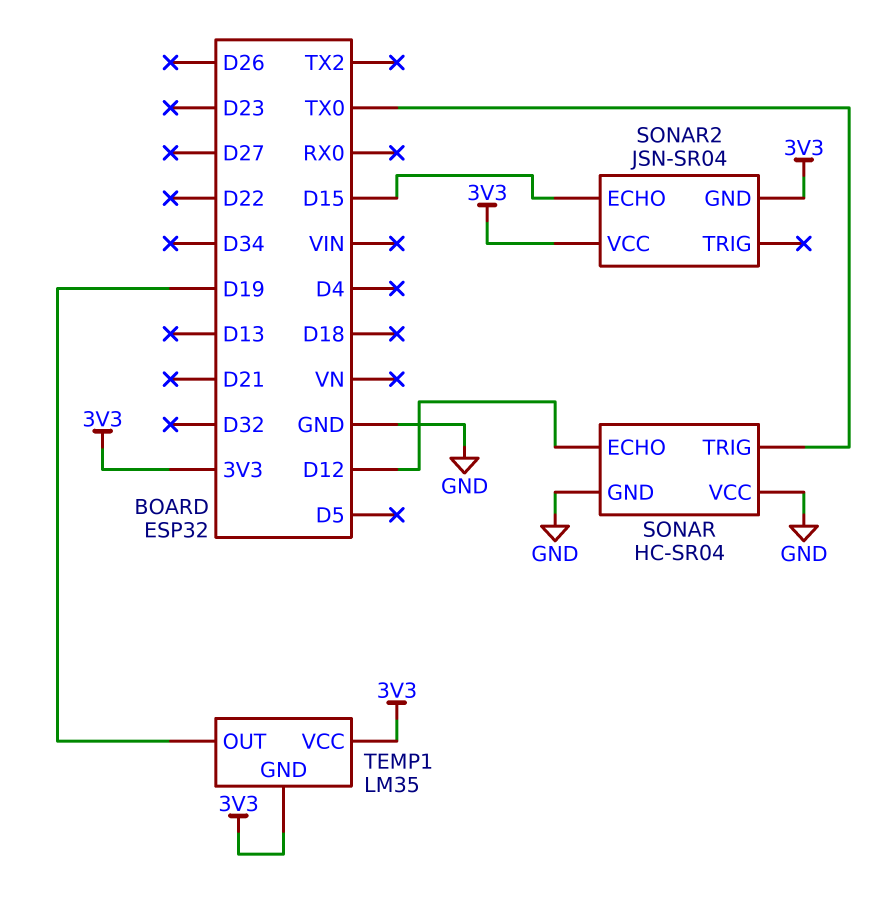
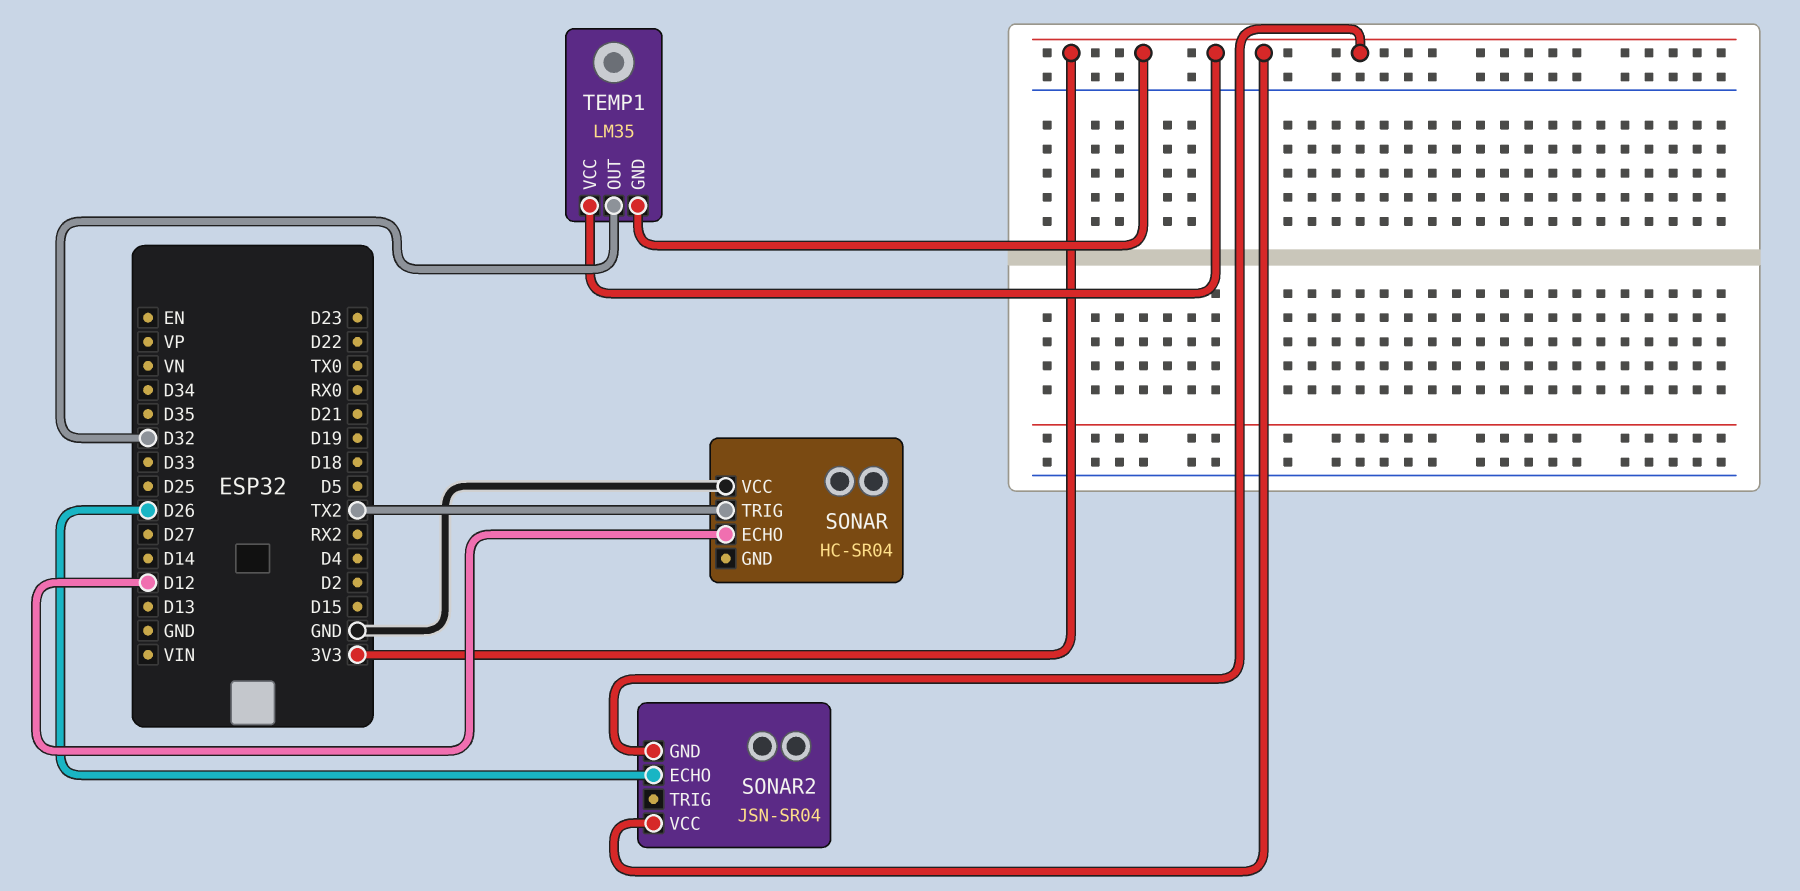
SONAR pin GND: GND -> none
SONAR pin TRIG: TX0 -> TX2
SONAR2 pin ECHO: D15 -> D26
TEMP1 pin OUT: D19 -> D32

